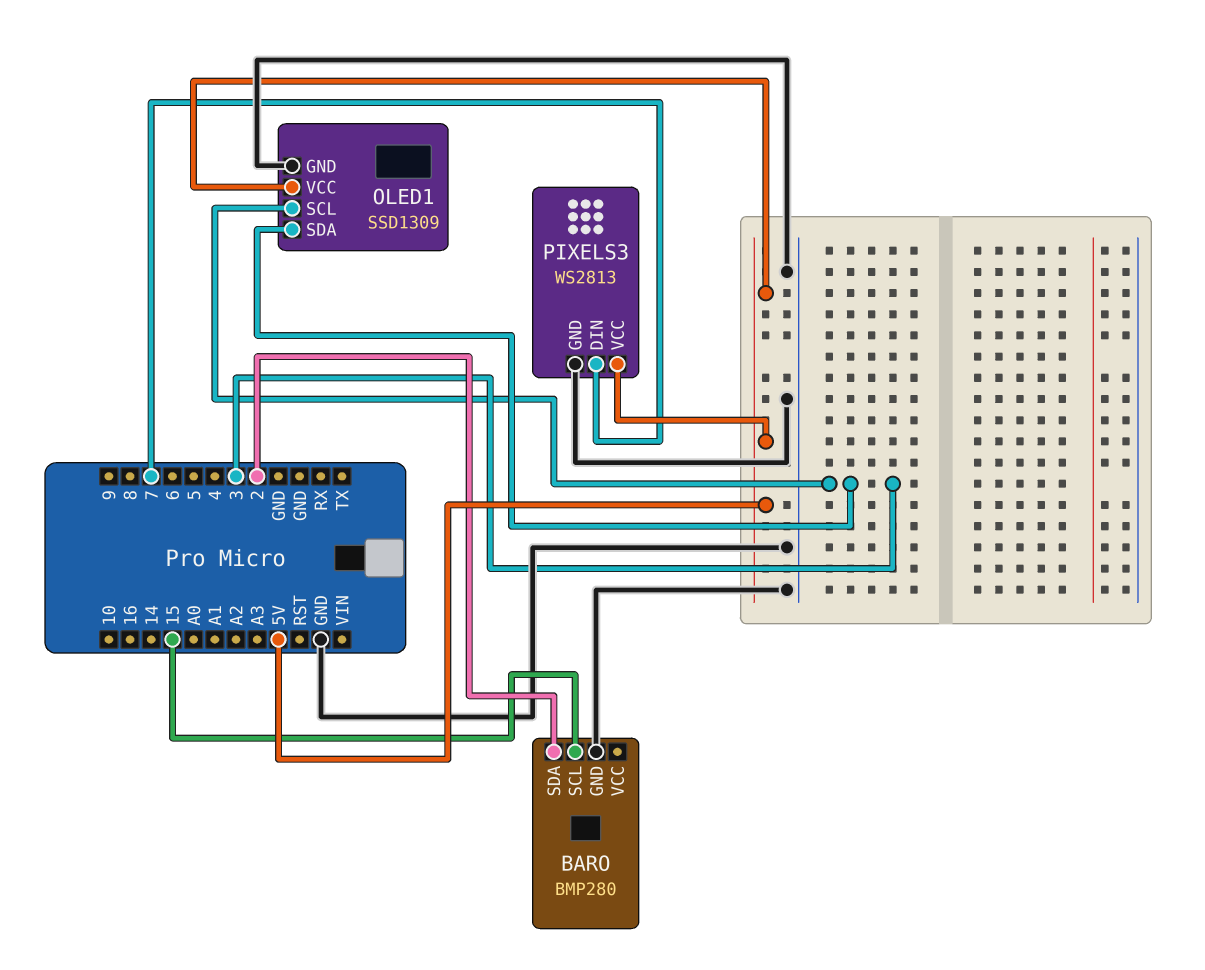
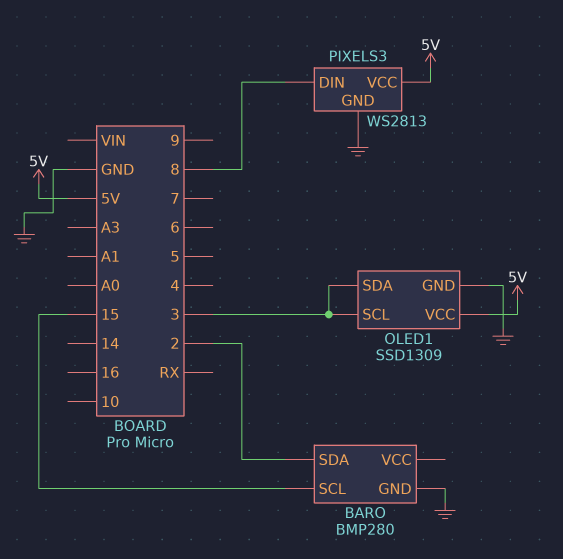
PIXELS3 pin DIN: 7 -> 8

